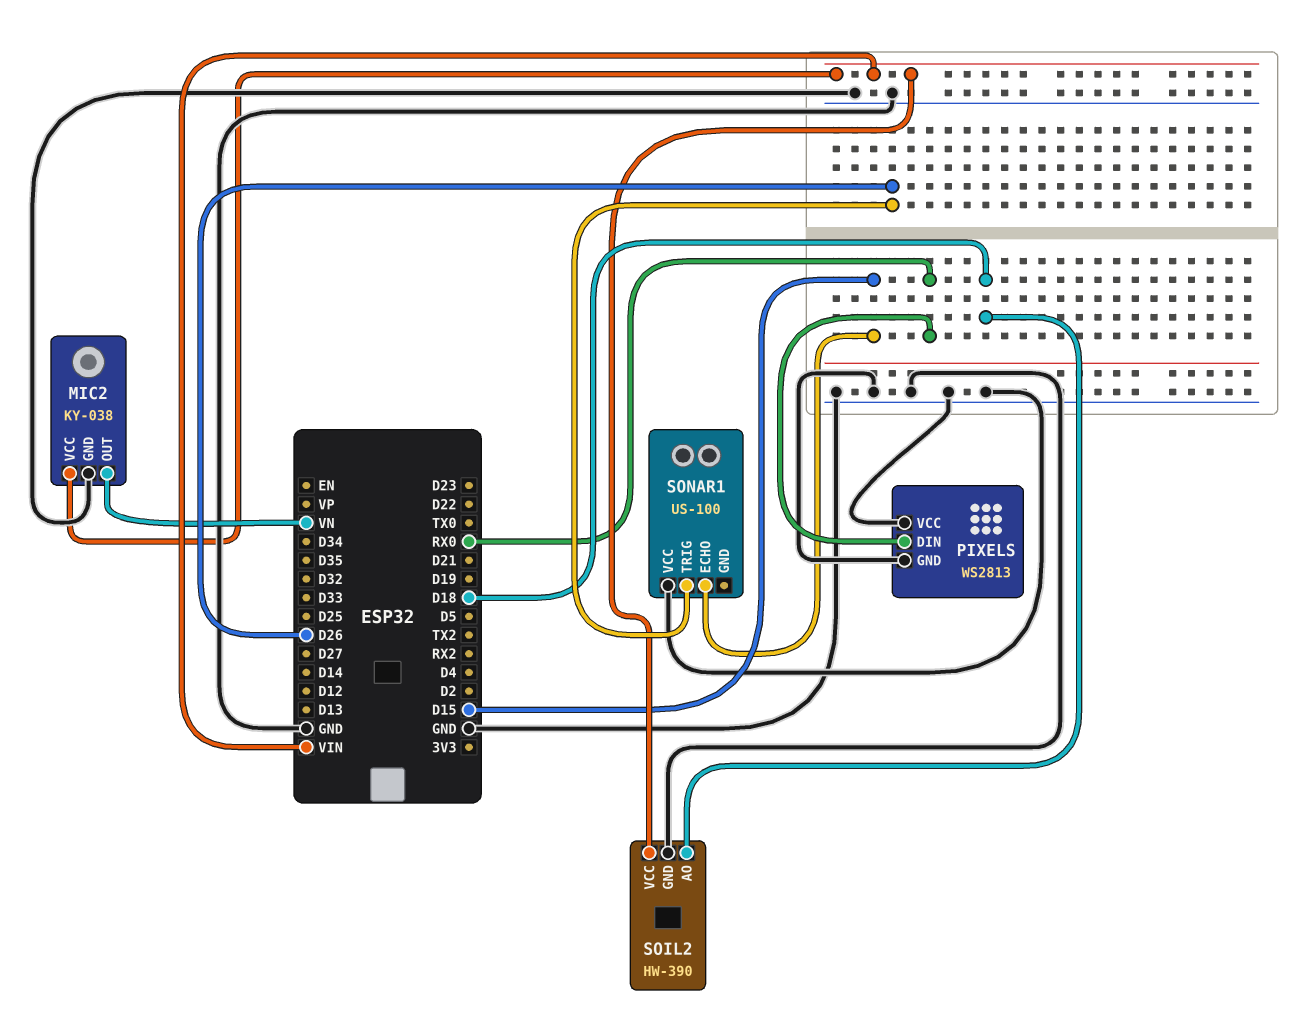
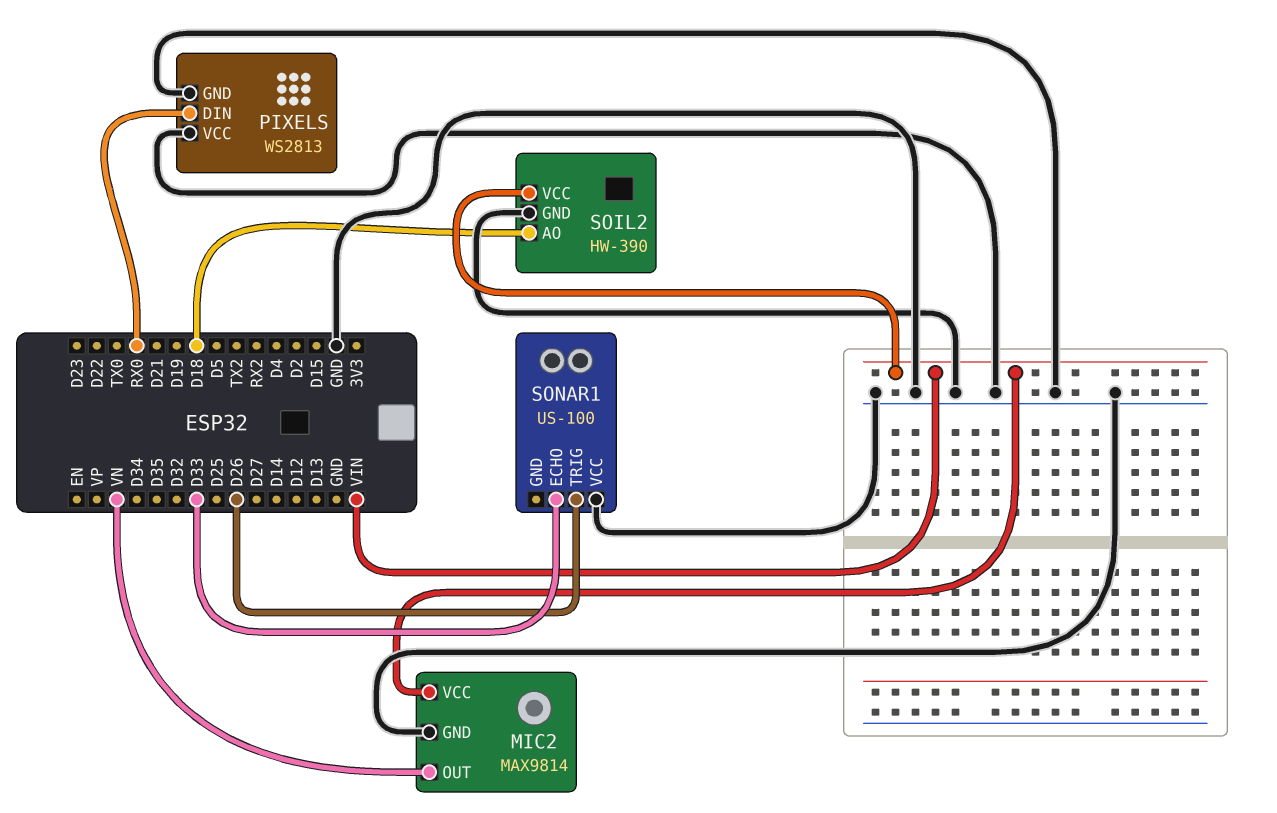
MIC2: KY-038 -> MAX9814
SONAR1 pin ECHO: D15 -> D33

